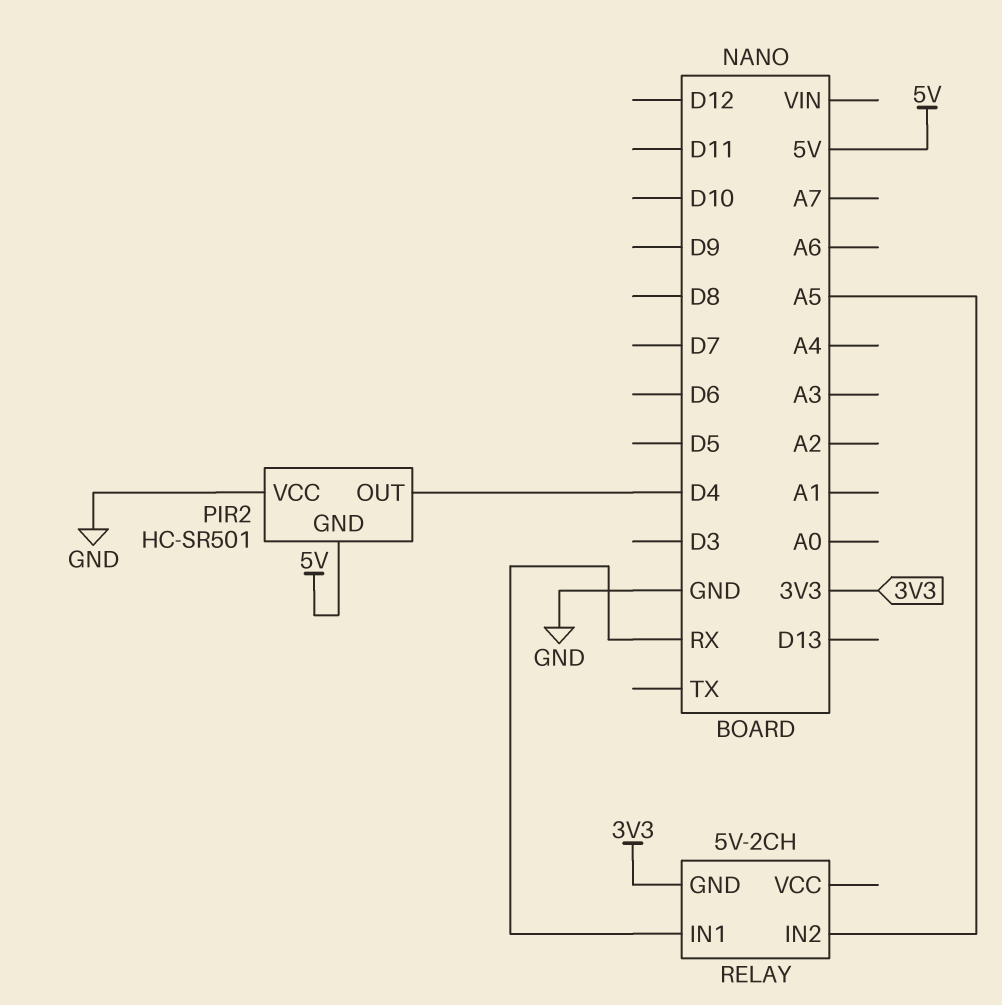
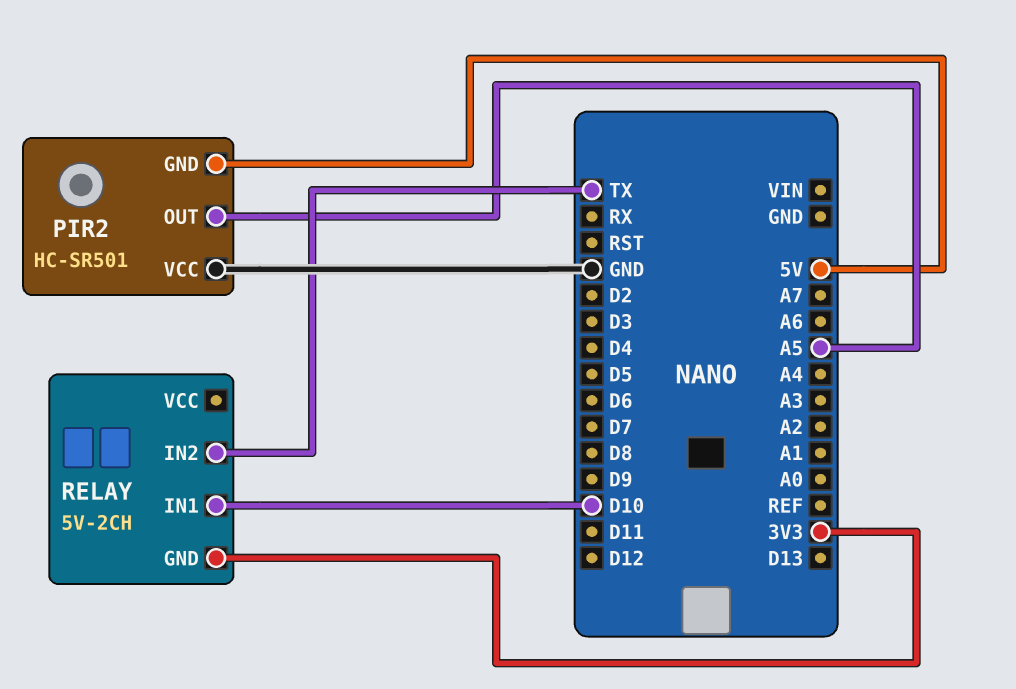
PIR2 pin OUT: D4 -> A5
RELAY pin IN1: RX -> D10
RELAY pin IN2: A5 -> TX

